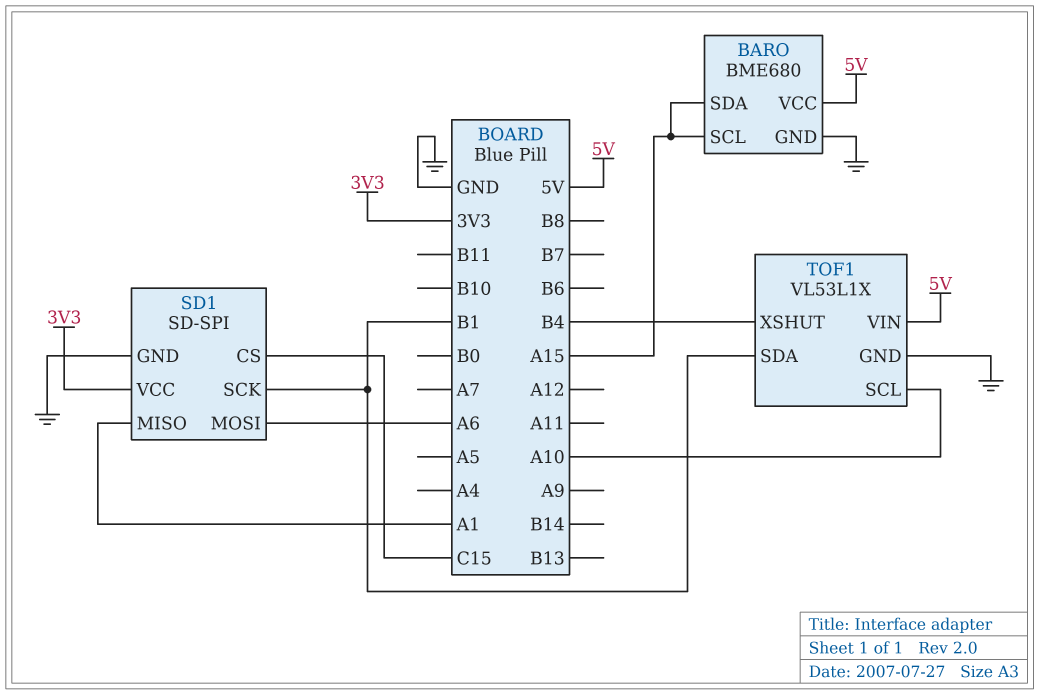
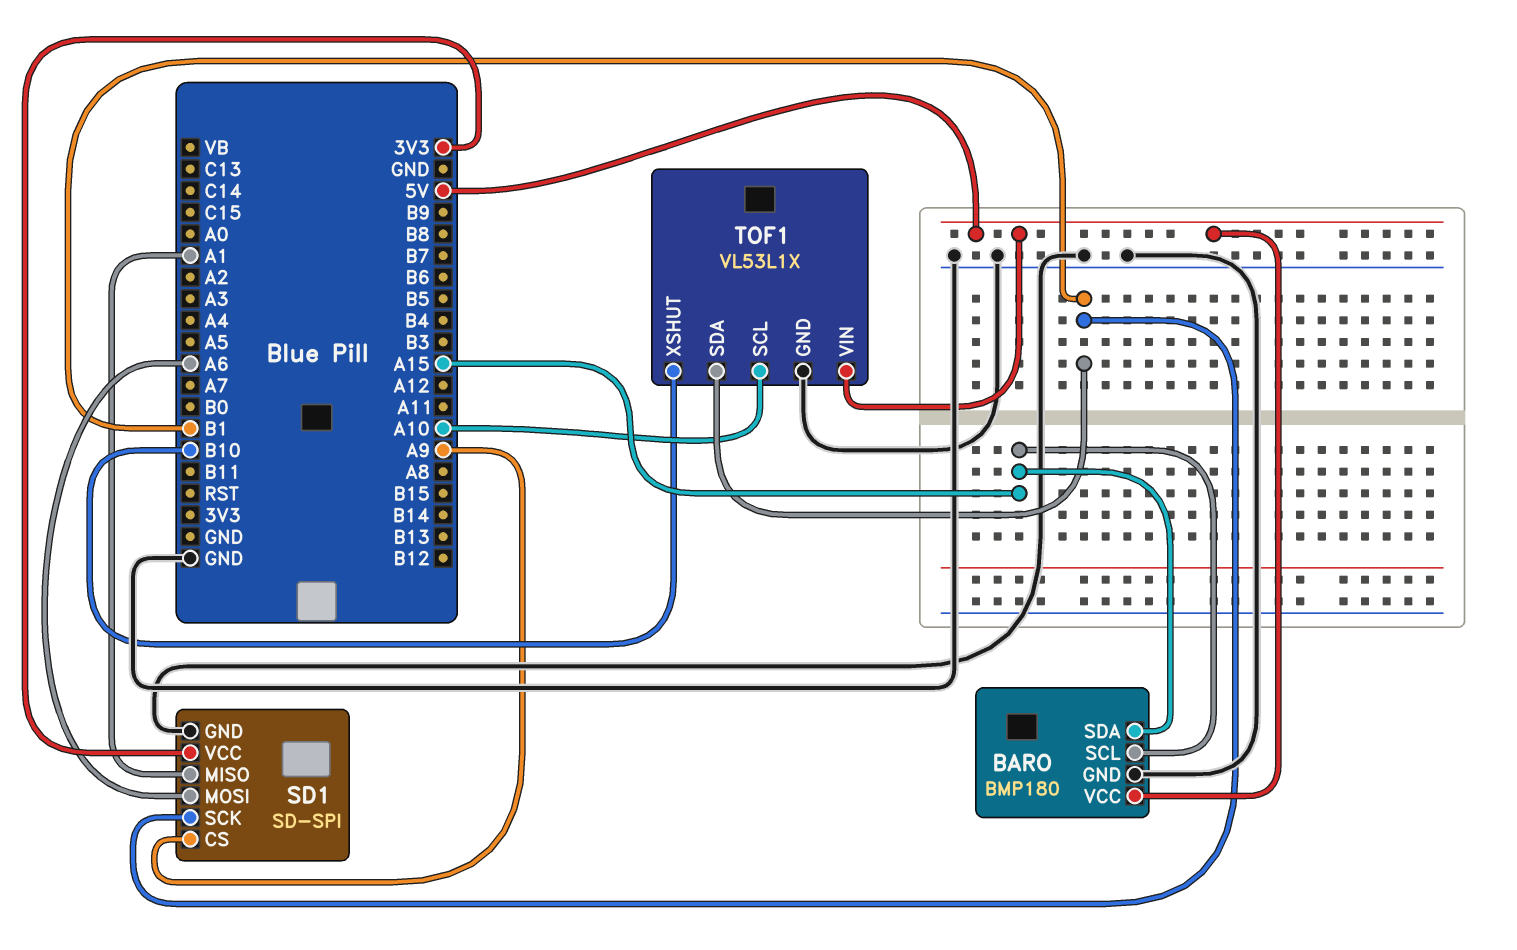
BARO: BME680 -> BMP180
SD1 pin CS: C15 -> A9
TOF1 pin XSHUT: B4 -> B10

